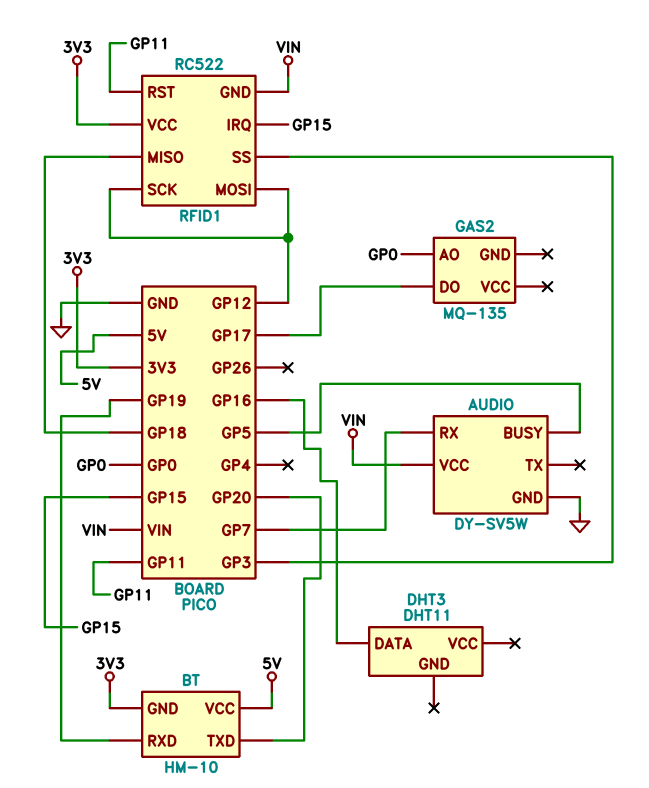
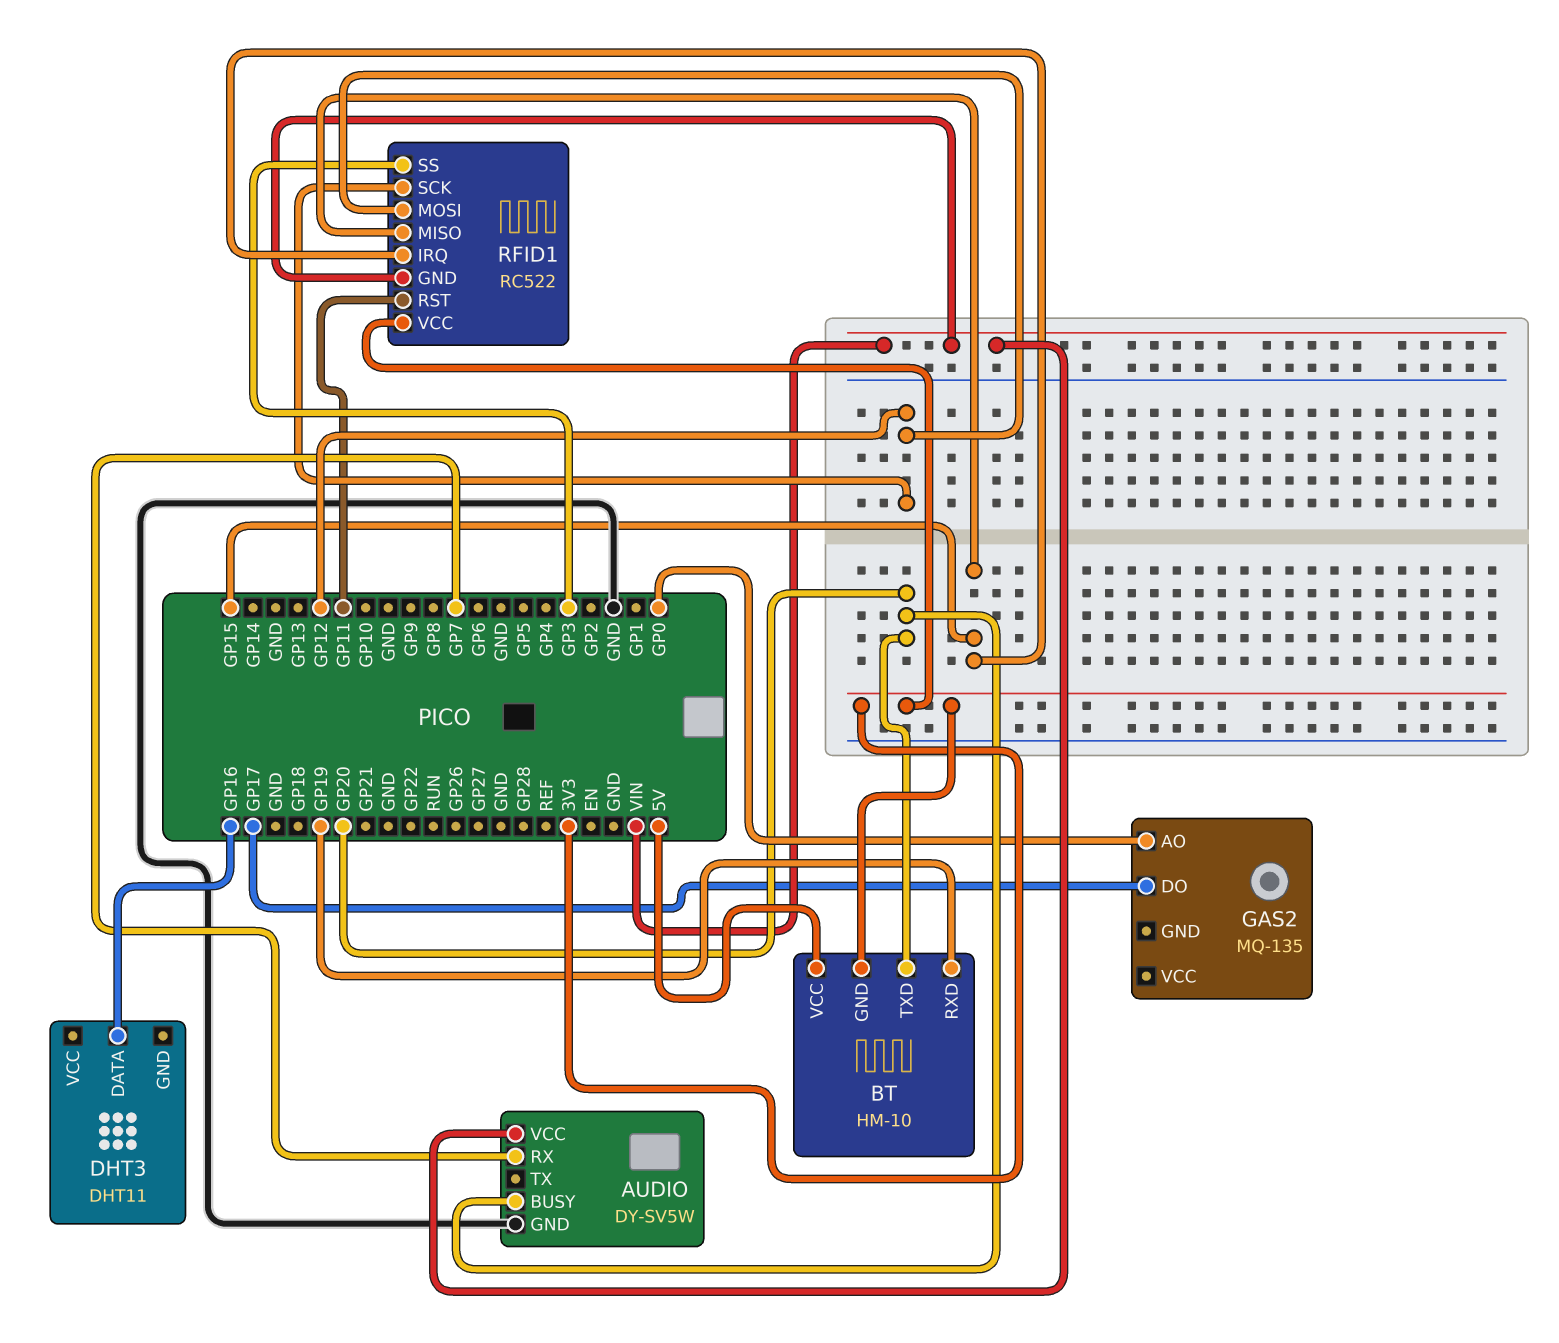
AUDIO pin BUSY: GP5 -> GP20
RFID1 pin MISO: GP18 -> GP15

